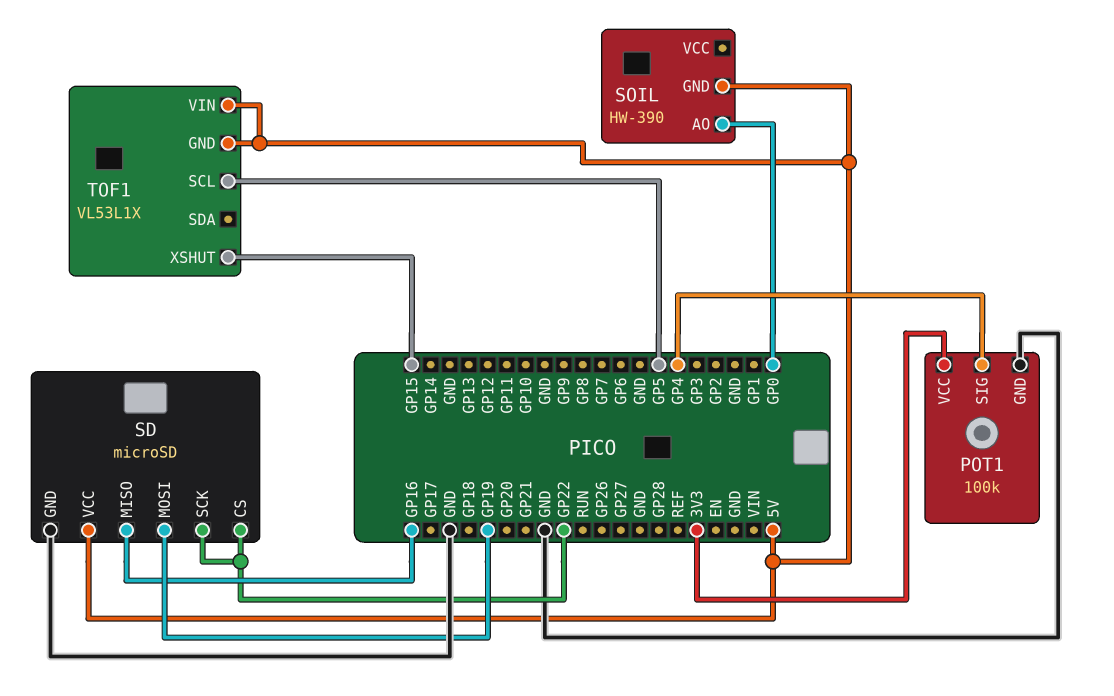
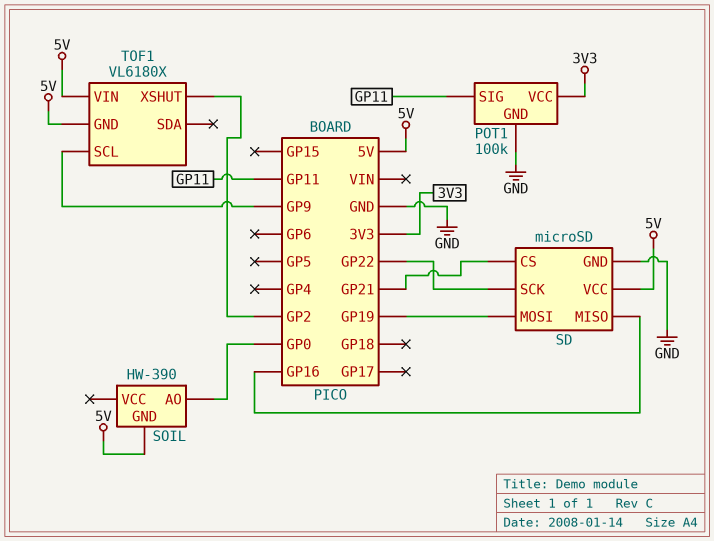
POT1 pin SIG: GP4 -> GP11
SD pin CS: GP22 -> GP21
TOF1: VL53L1X -> VL6180X
TOF1 pin SCL: GP5 -> GP9
TOF1 pin XSHUT: GP15 -> GP2

